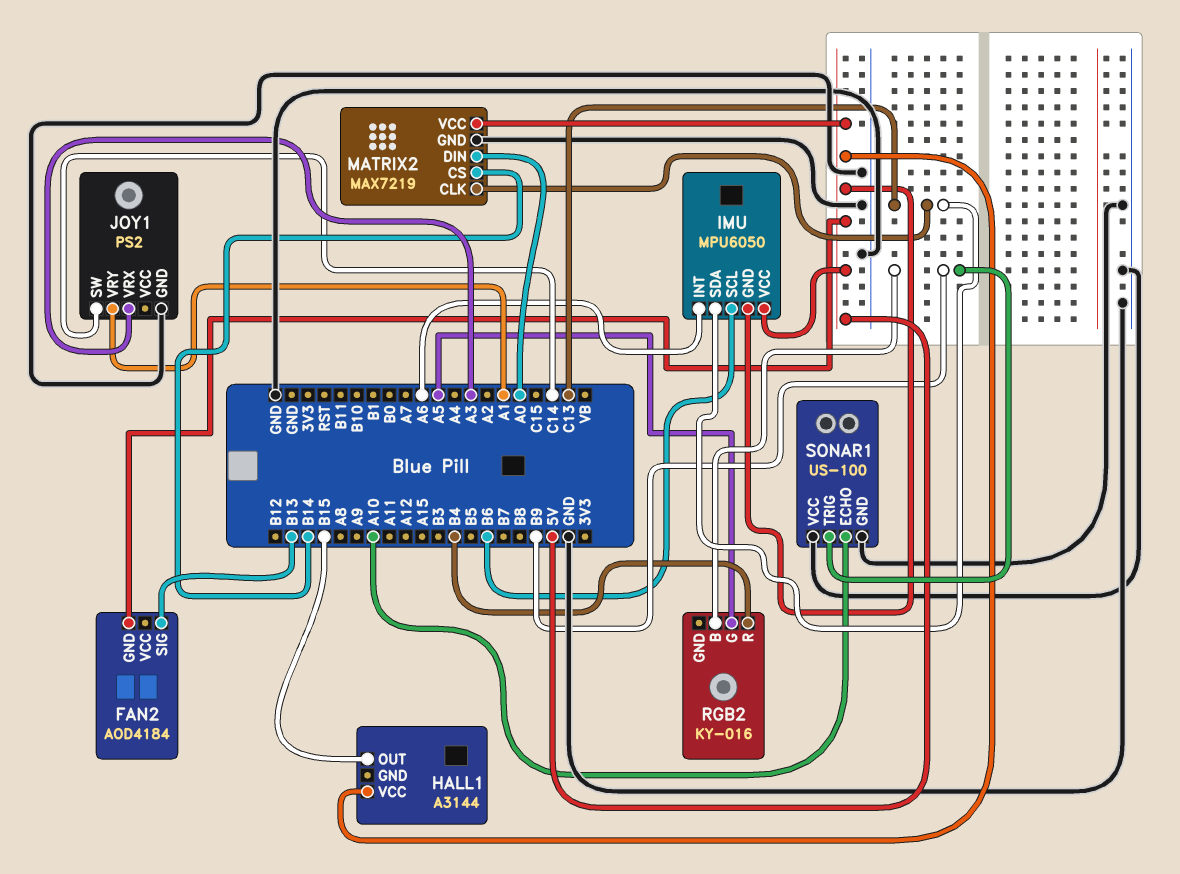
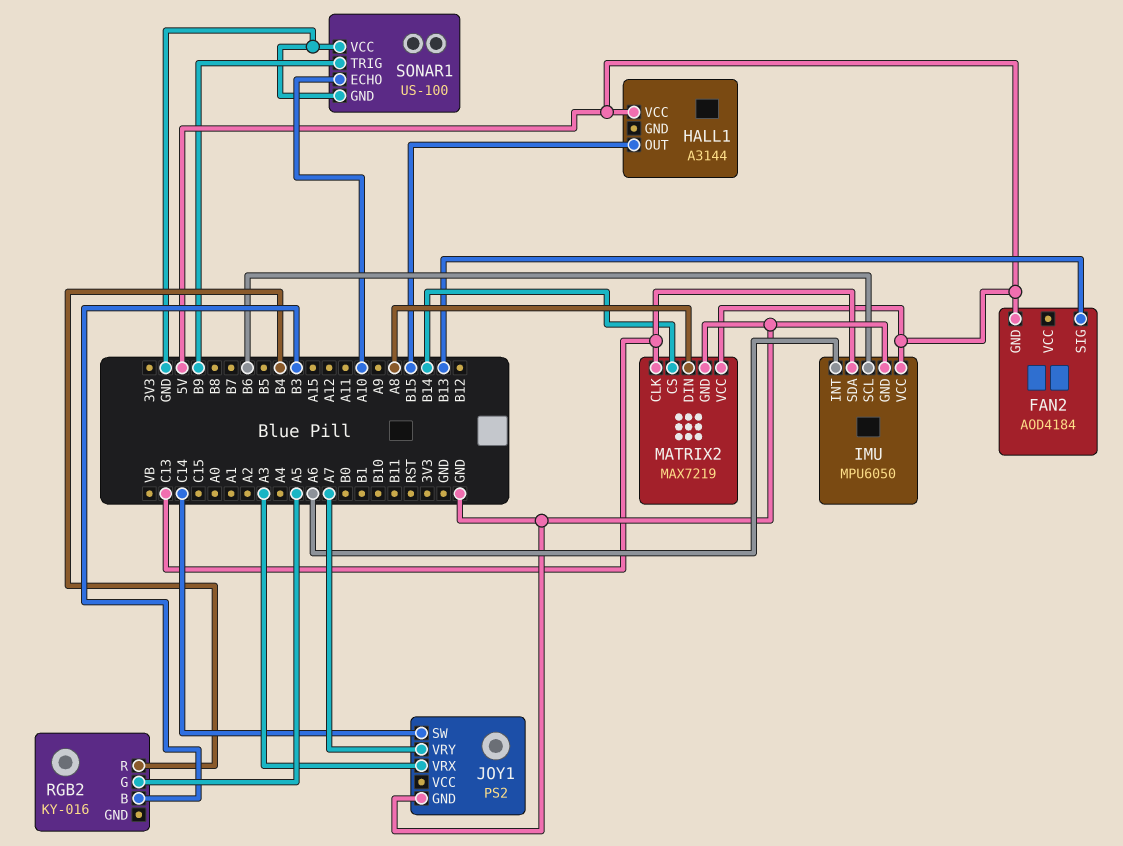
IMU pin GND: 5V -> GND
JOY1 pin VRY: A1 -> A7
MATRIX2 pin DIN: A0 -> A8
RGB2 pin B: B9 -> B3

